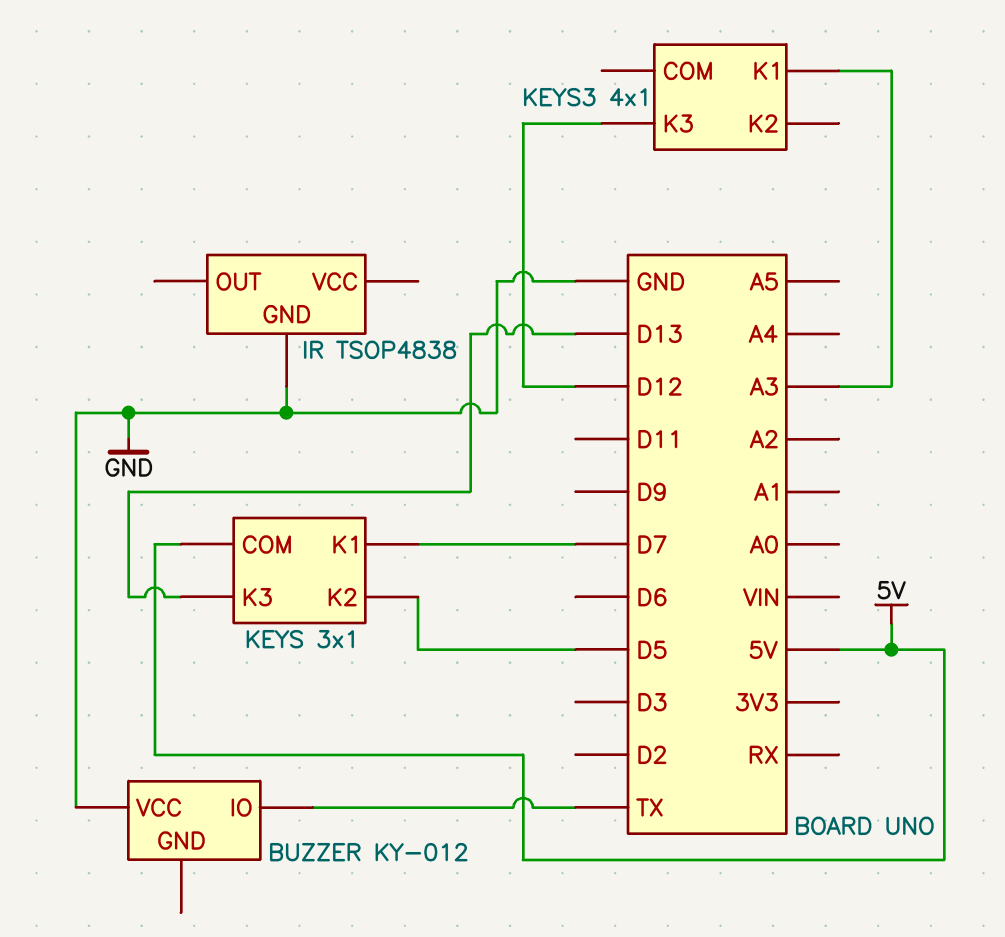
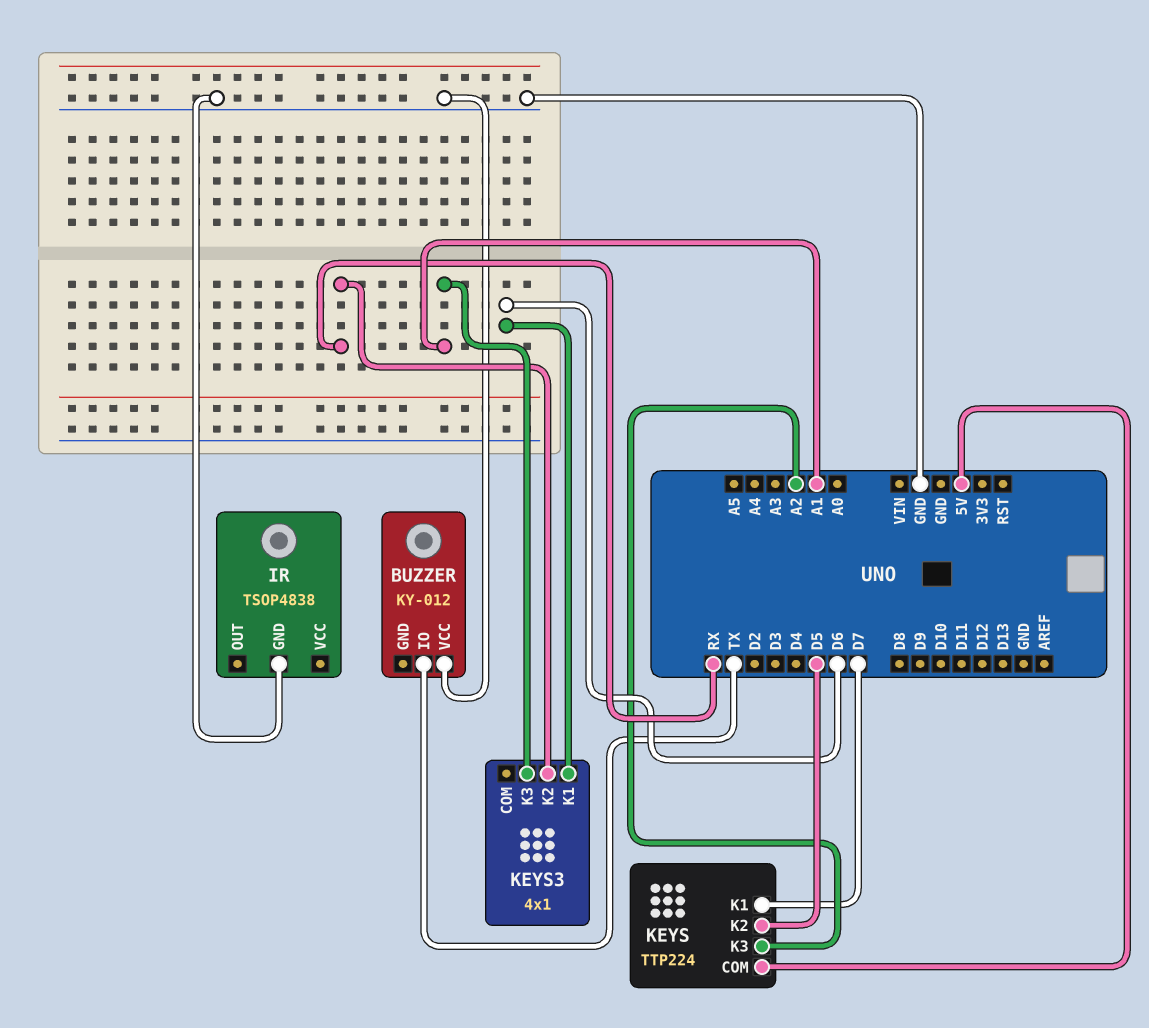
KEYS: 3x1 -> TTP224
KEYS pin K3: D13 -> A2
KEYS3 pin K1: A3 -> D6
KEYS3 pin K2: none -> RX
KEYS3 pin K3: D12 -> A1

